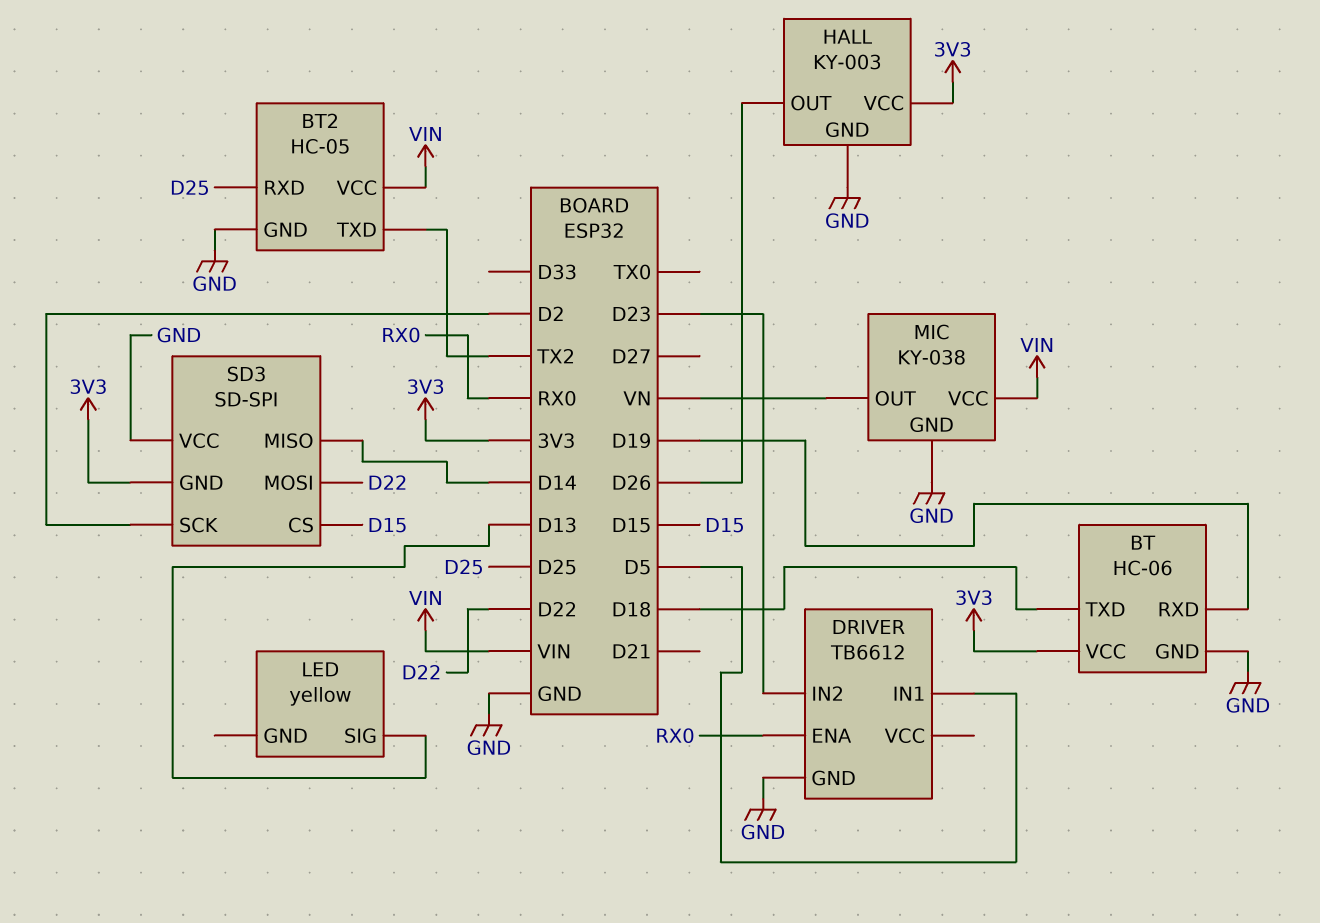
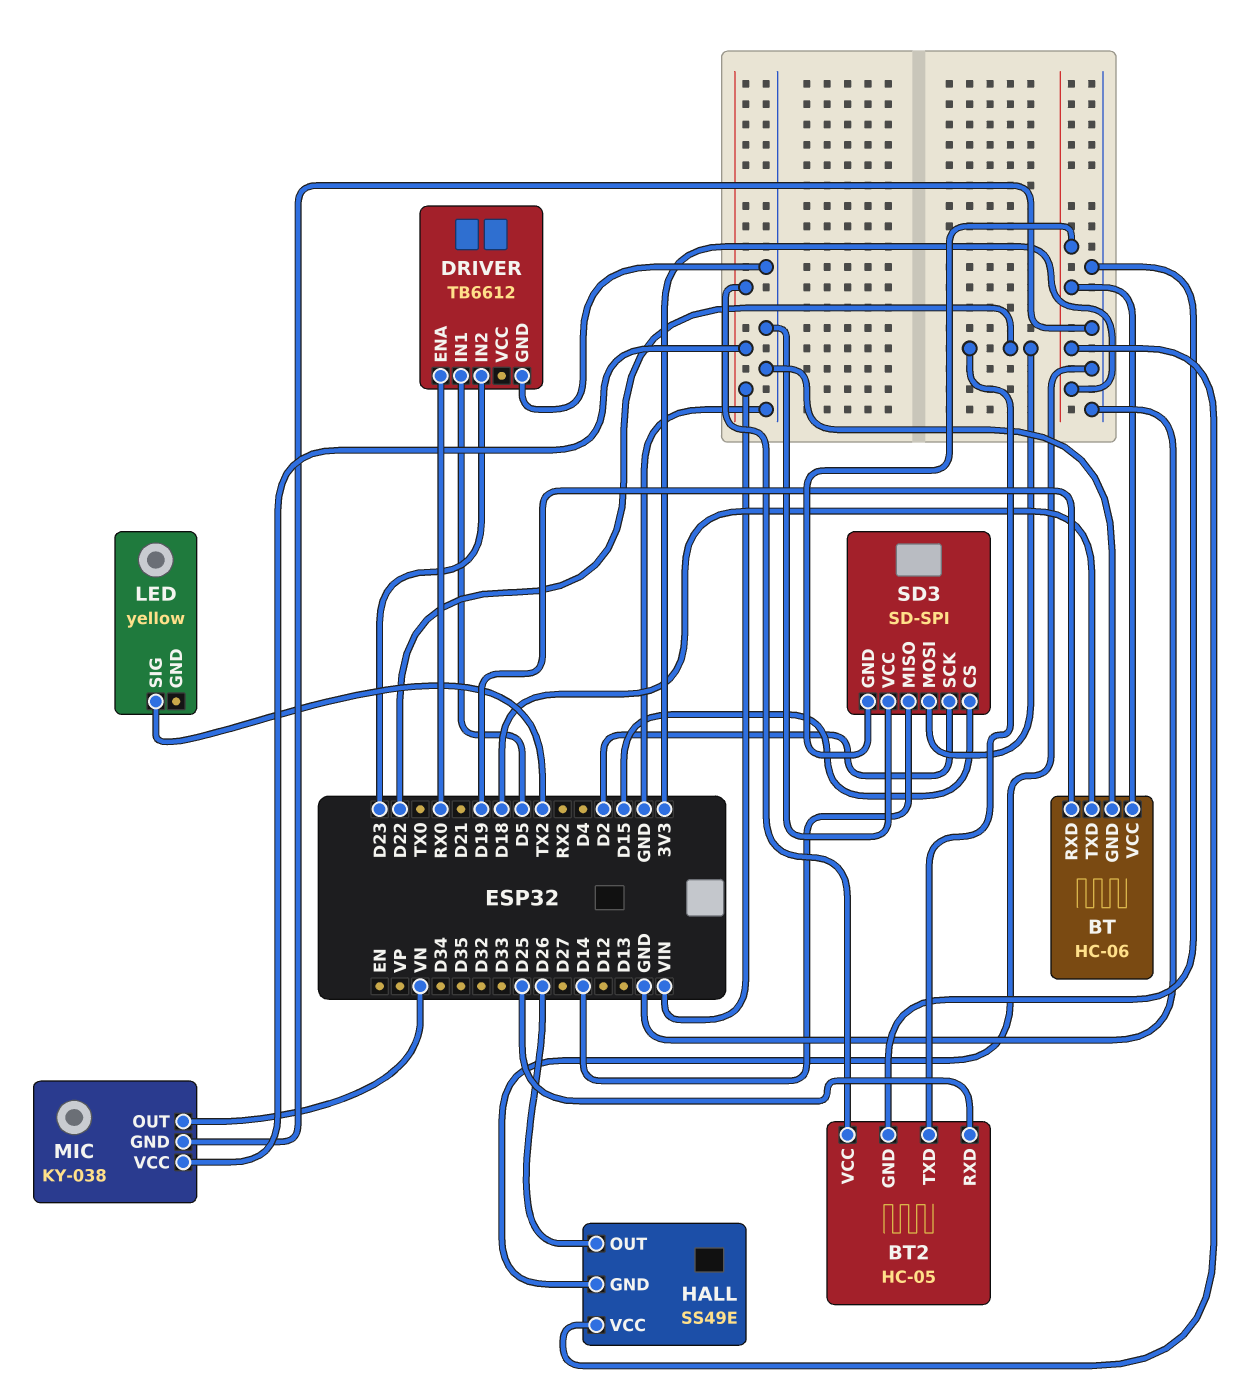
BT2 pin TXD: TX2 -> D22
HALL: KY-003 -> SS49E
LED pin SIG: D13 -> TX2

